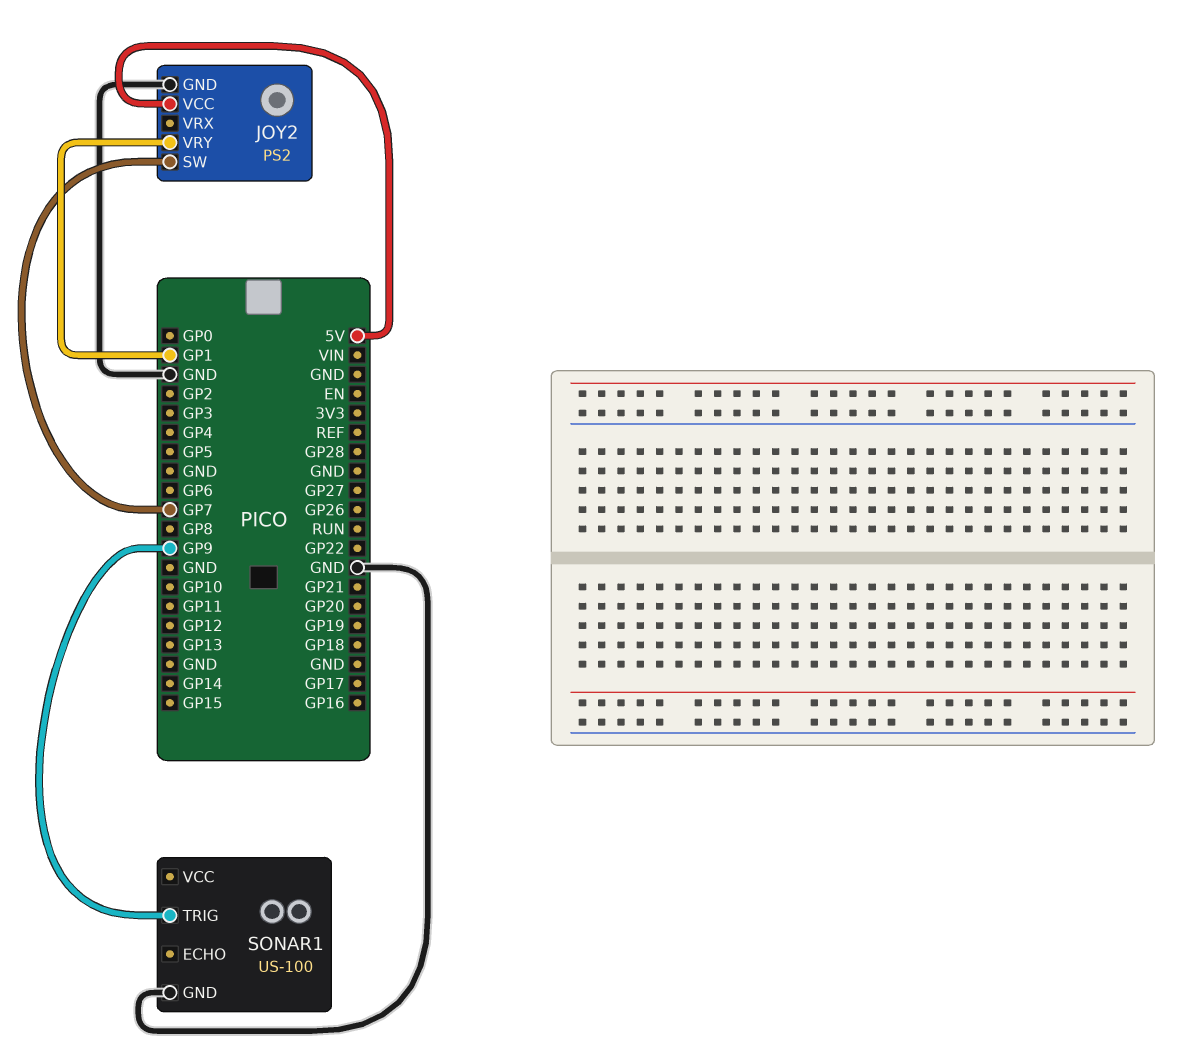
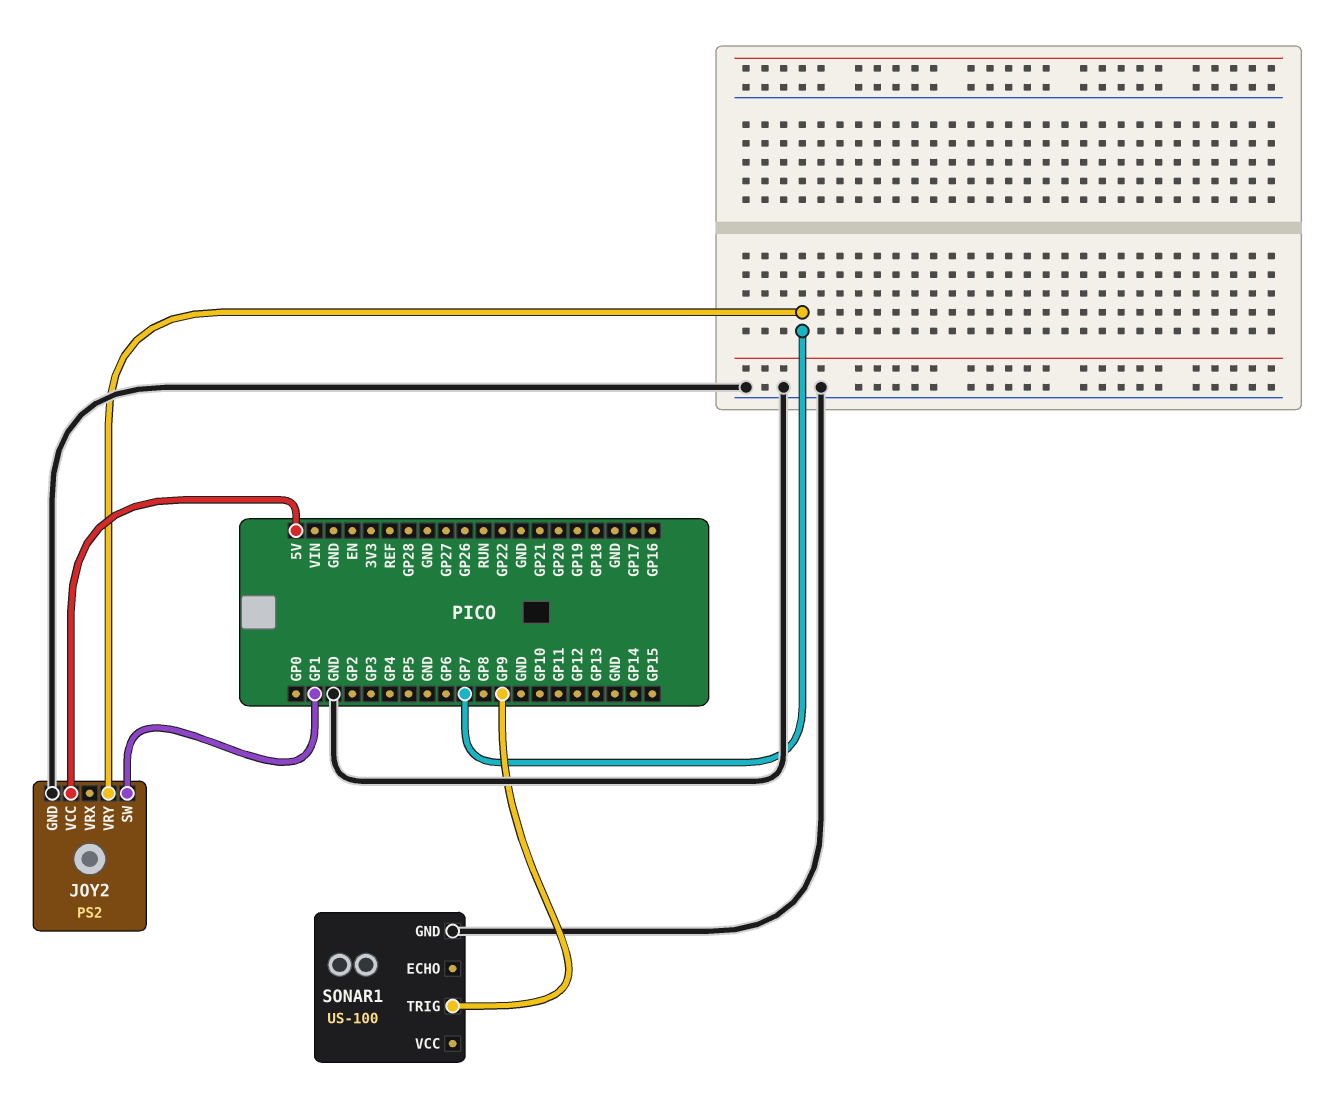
JOY2 pin SW: GP7 -> GP1
JOY2 pin VRY: GP1 -> GP7

